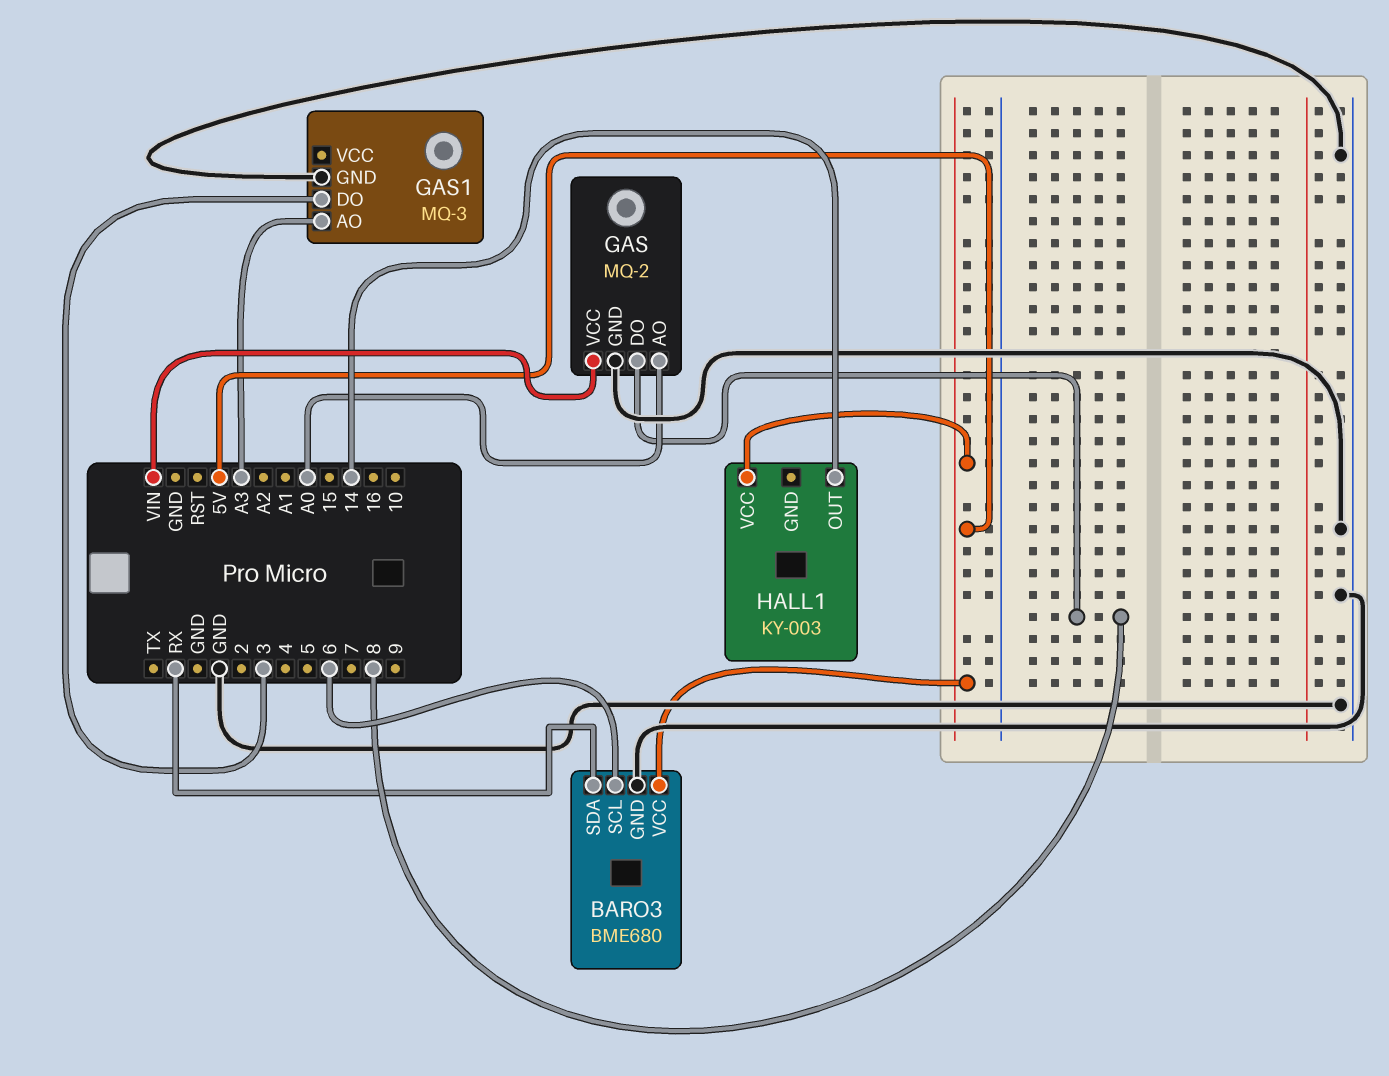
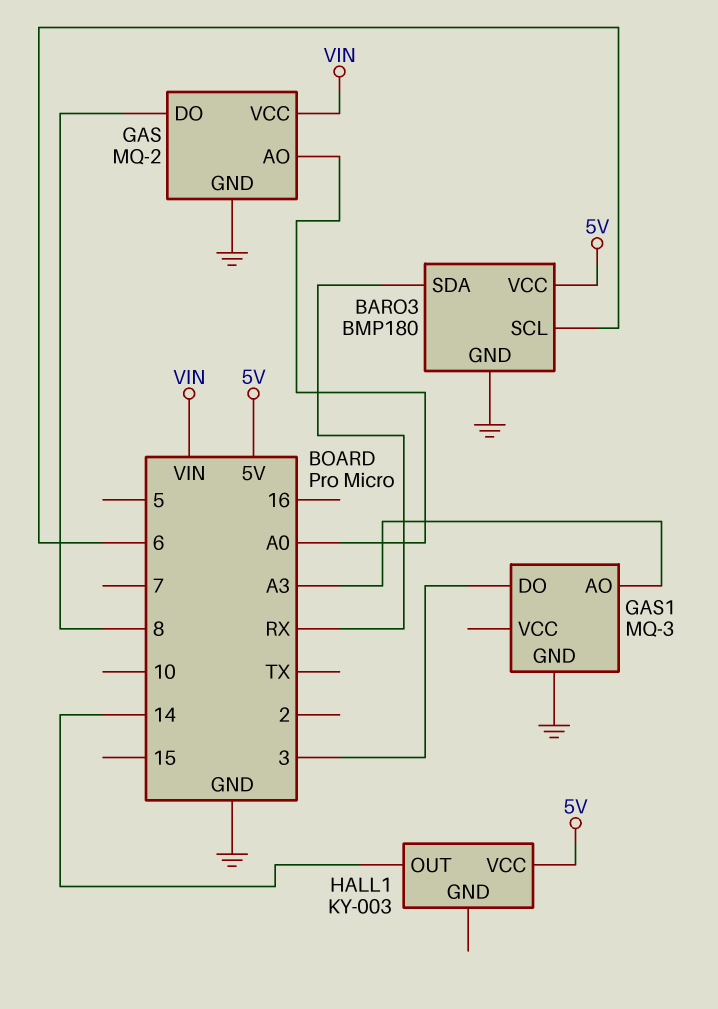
BARO3: BME680 -> BMP180

